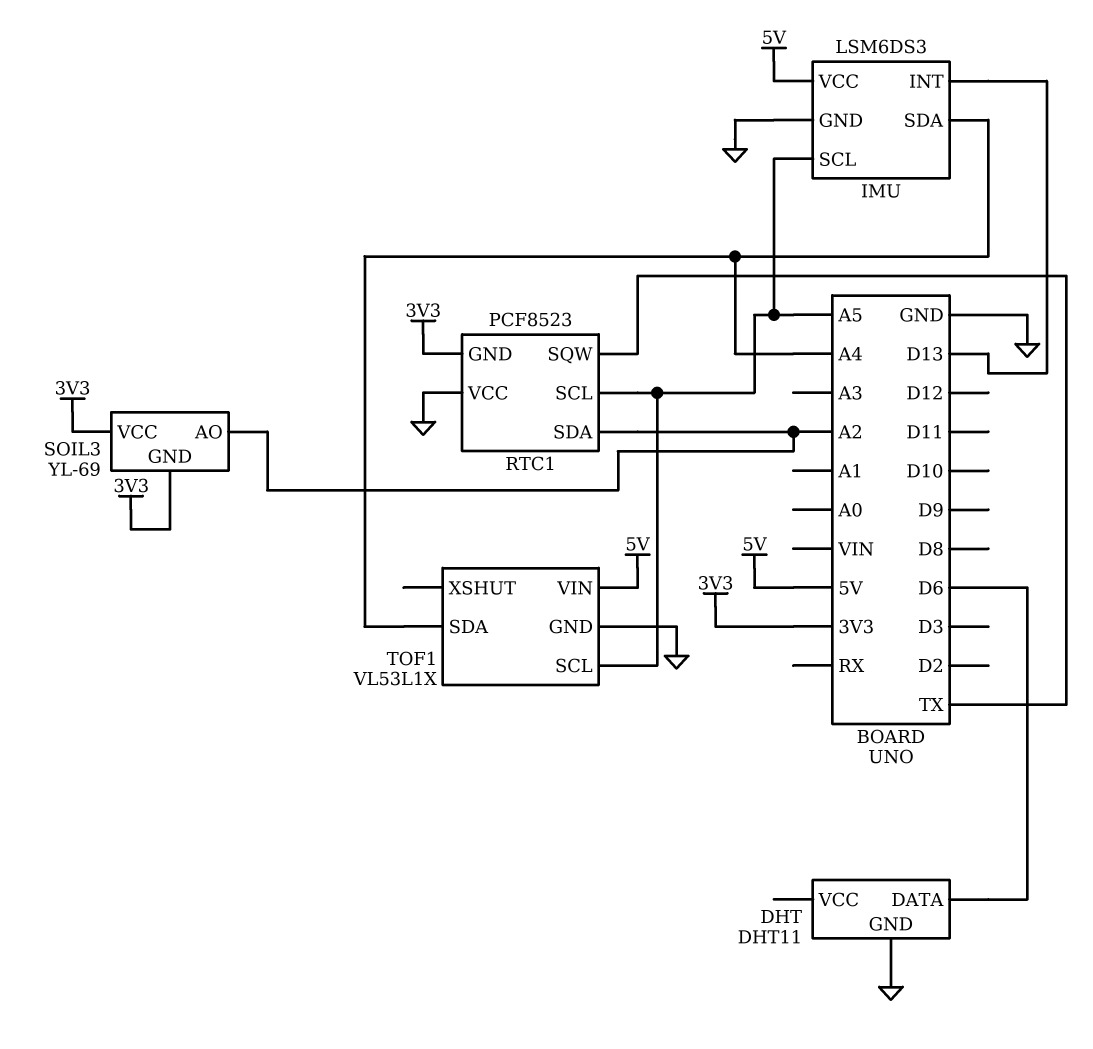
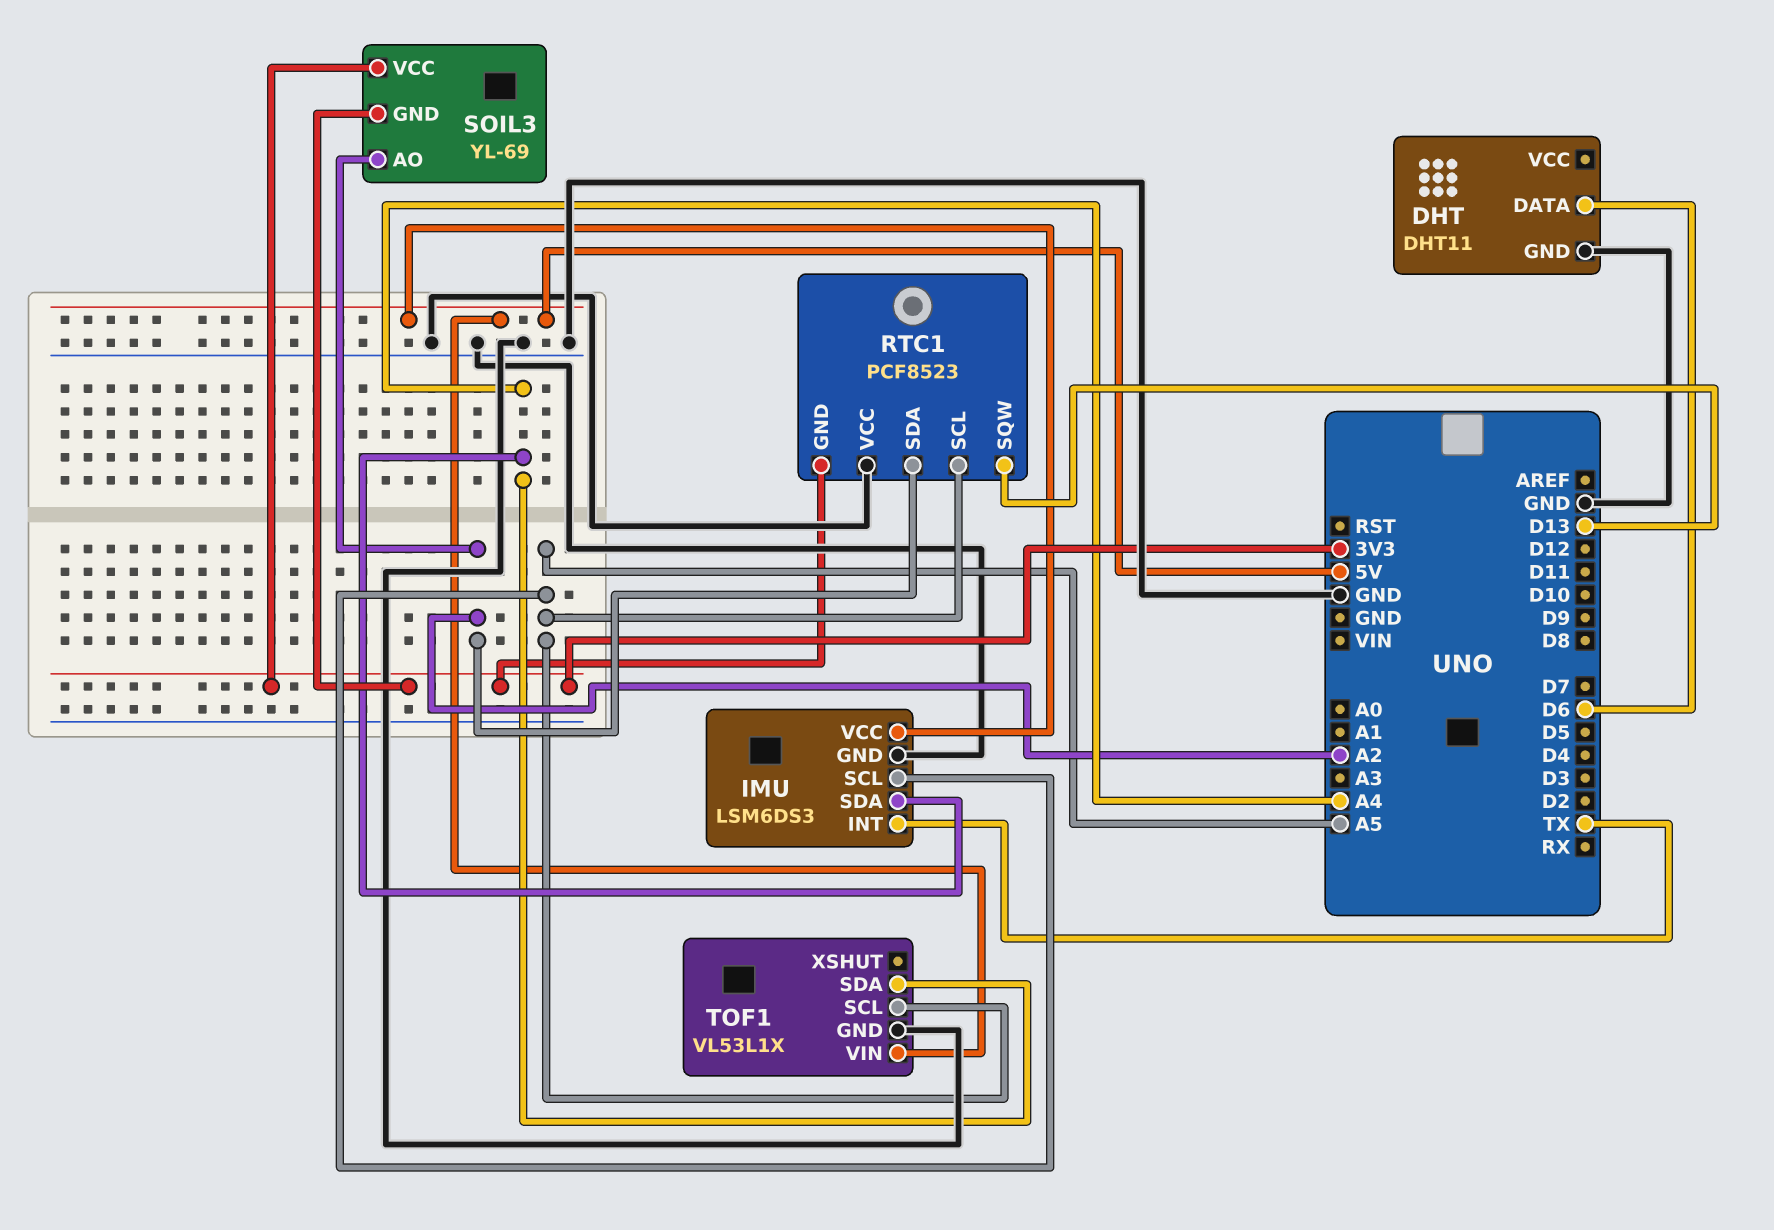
IMU pin INT: D13 -> TX
RTC1 pin SQW: TX -> D13

